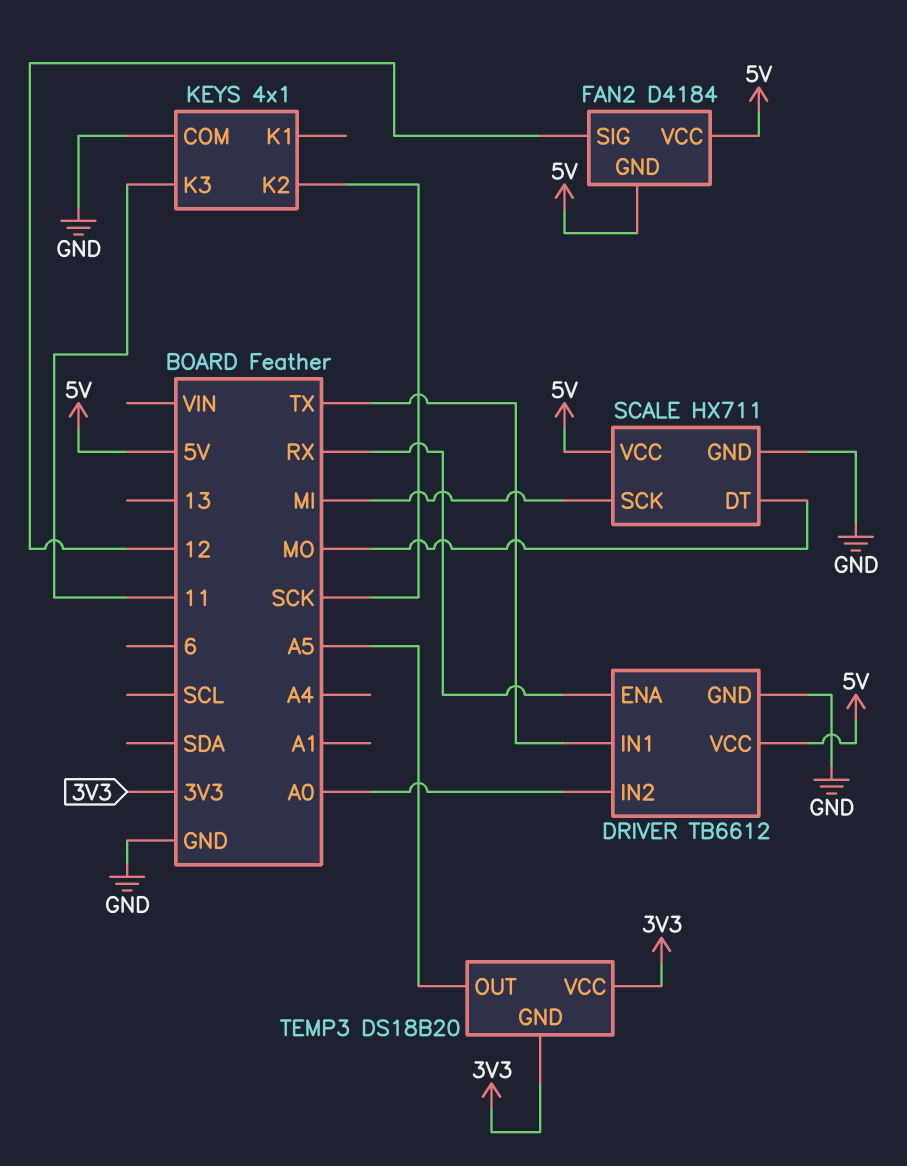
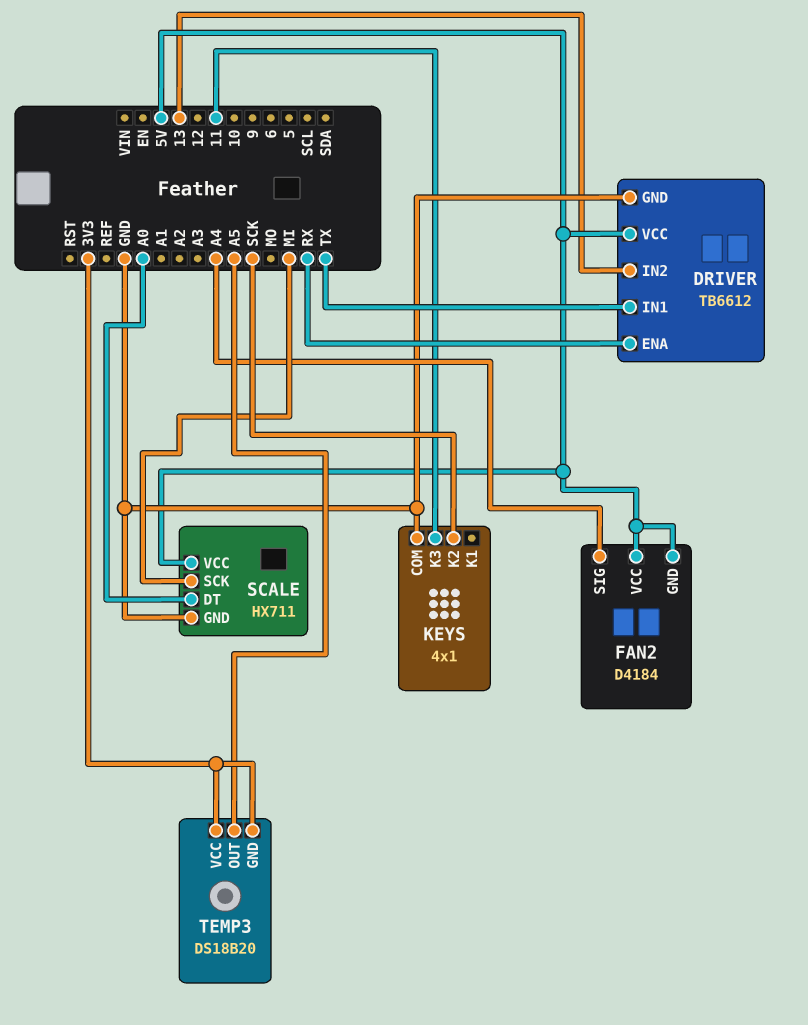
DRIVER pin IN2: A0 -> 13
FAN2 pin SIG: 12 -> A4
SCALE pin DT: MO -> A0

